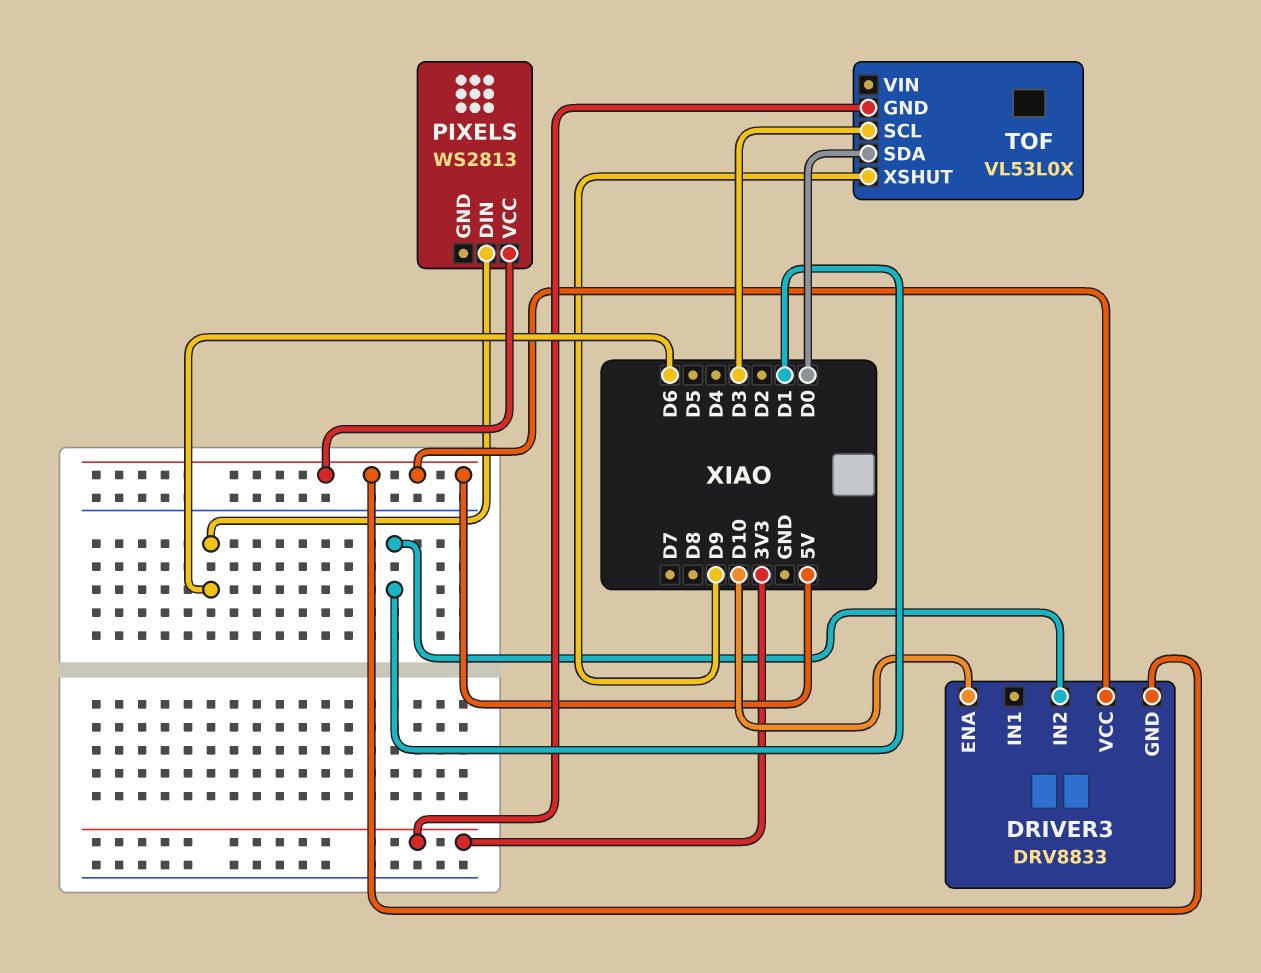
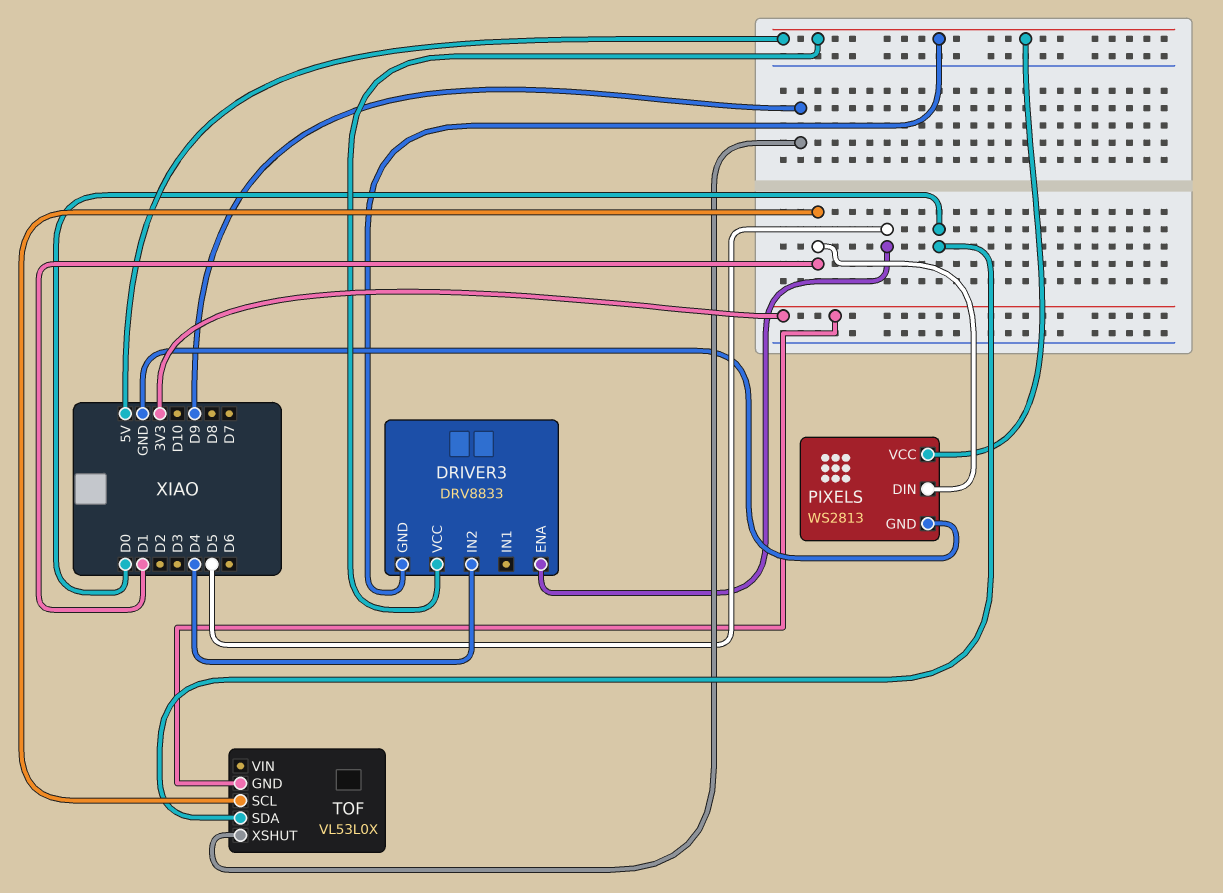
DRIVER3 pin ENA: D10 -> D5
DRIVER3 pin IN2: D1 -> D4
PIXELS pin DIN: D6 -> D1
PIXELS pin GND: none -> GND
TOF pin SCL: D3 -> D1

